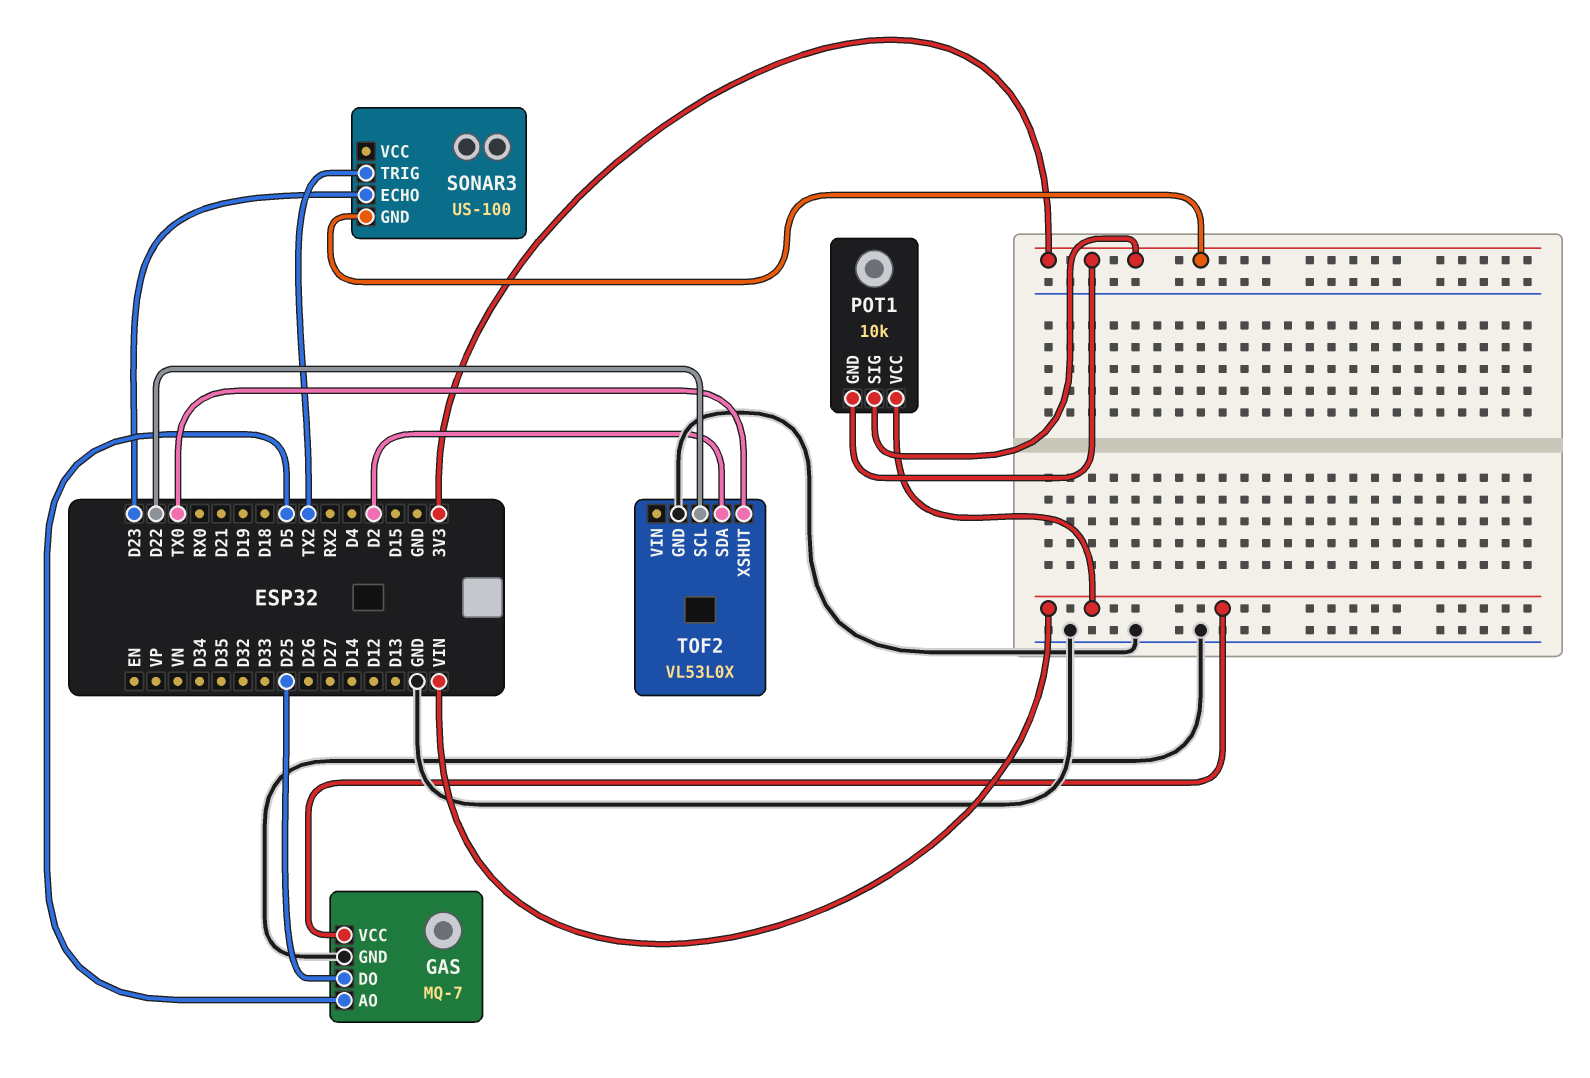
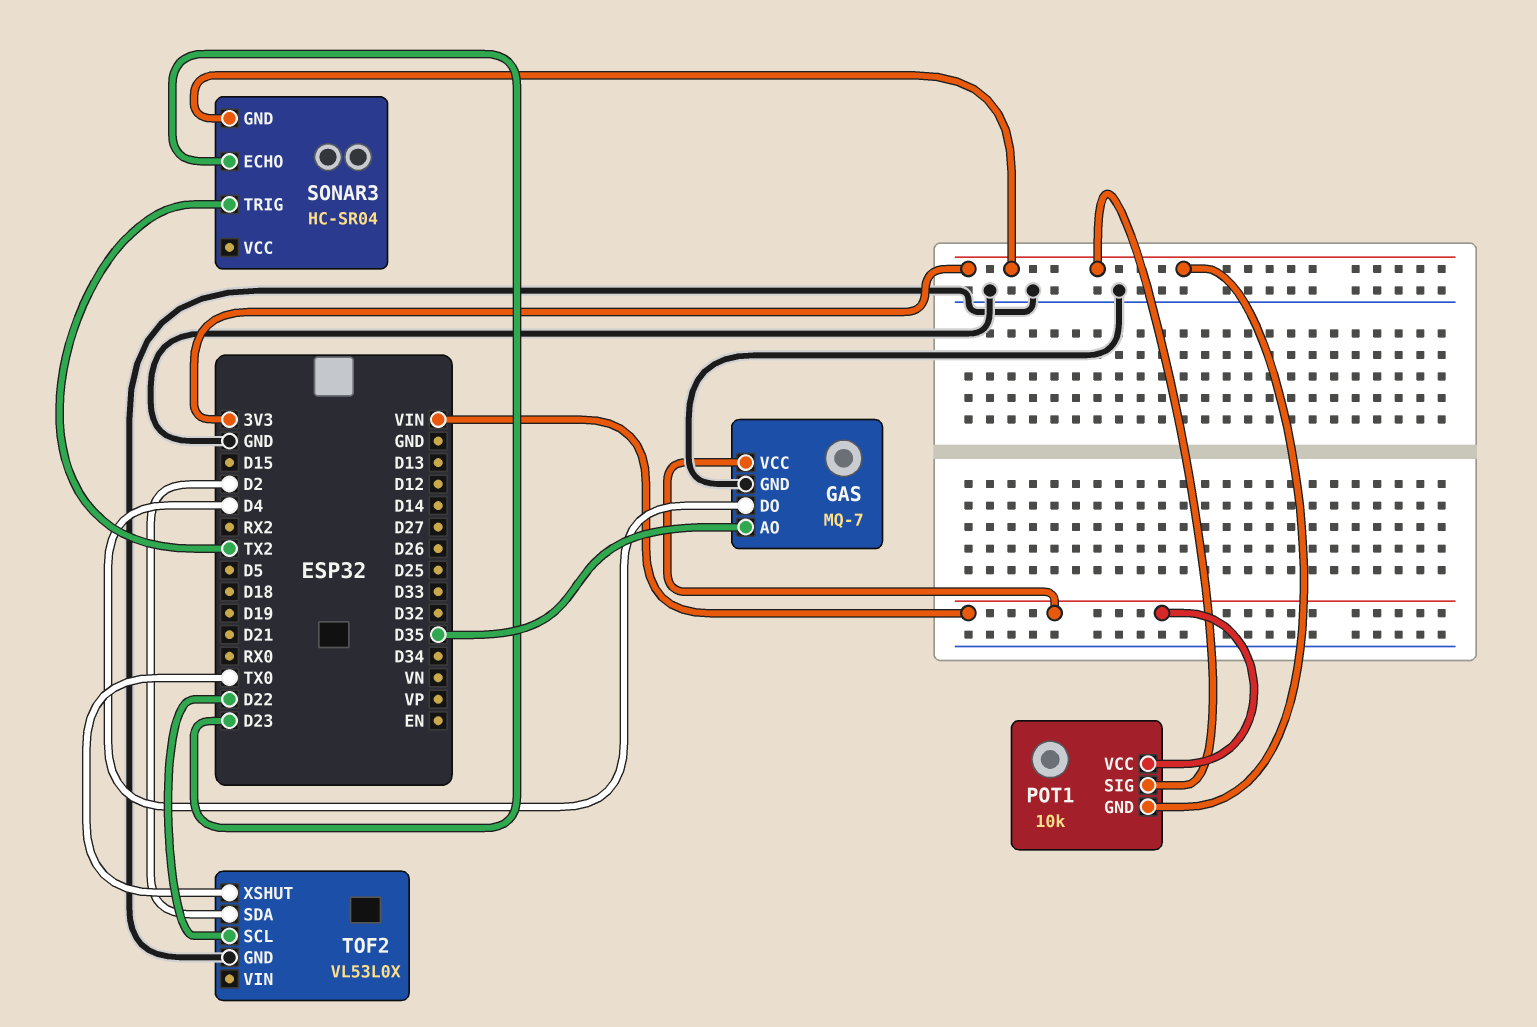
GAS pin AO: D5 -> D35
GAS pin DO: D25 -> D4
SONAR3: US-100 -> HC-SR04

